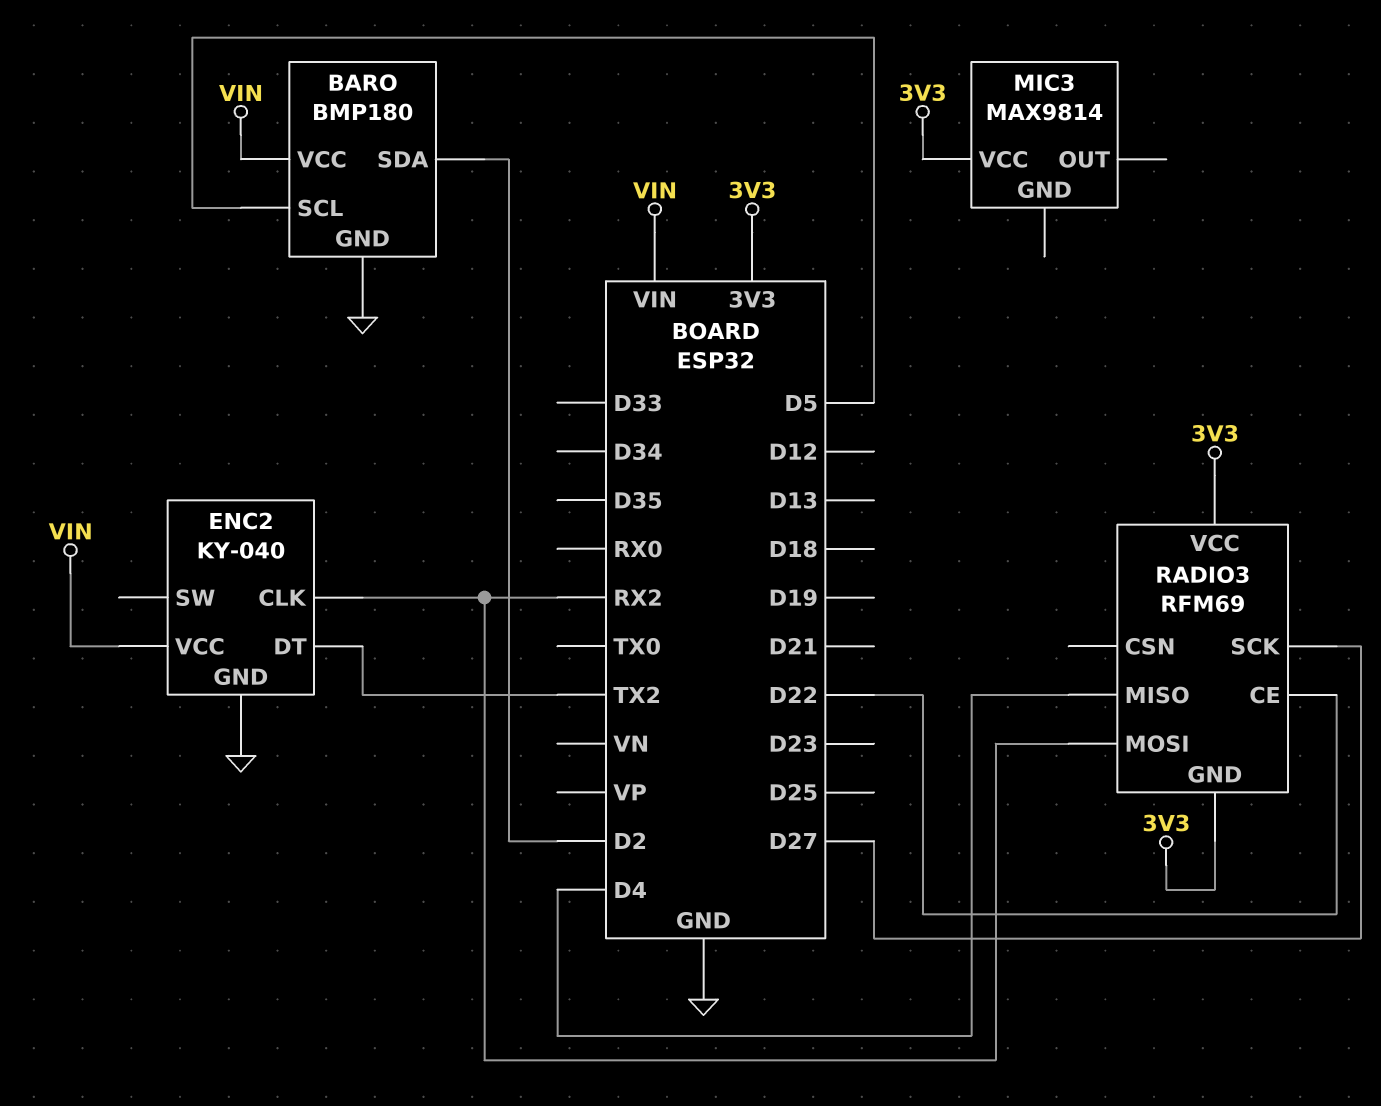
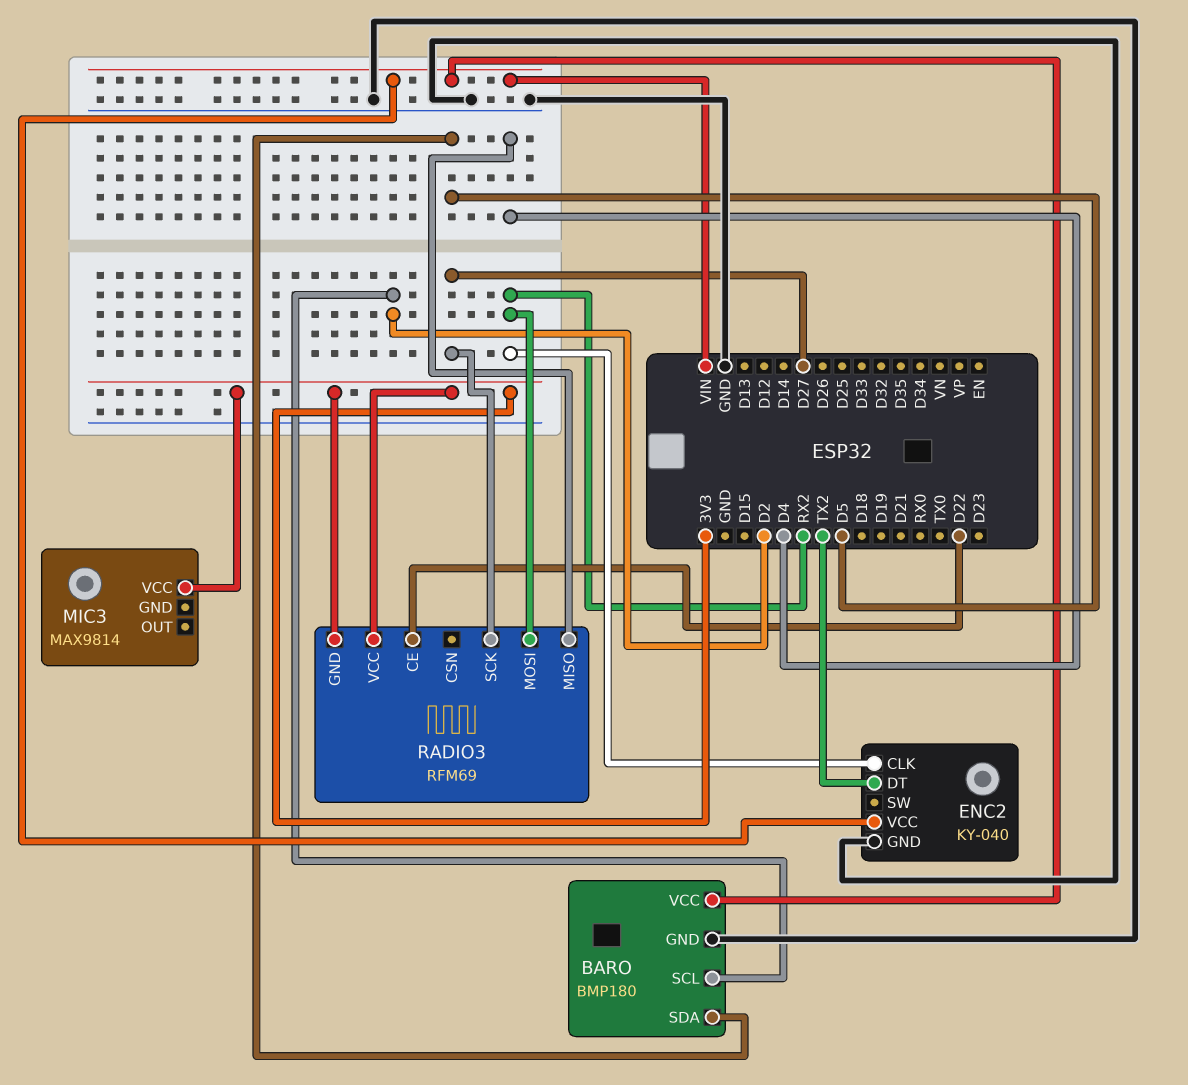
BARO pin SCL: D5 -> D2
BARO pin SDA: D2 -> D5

